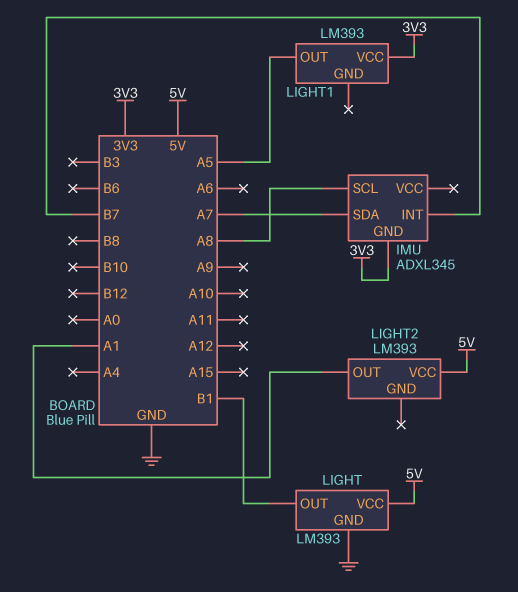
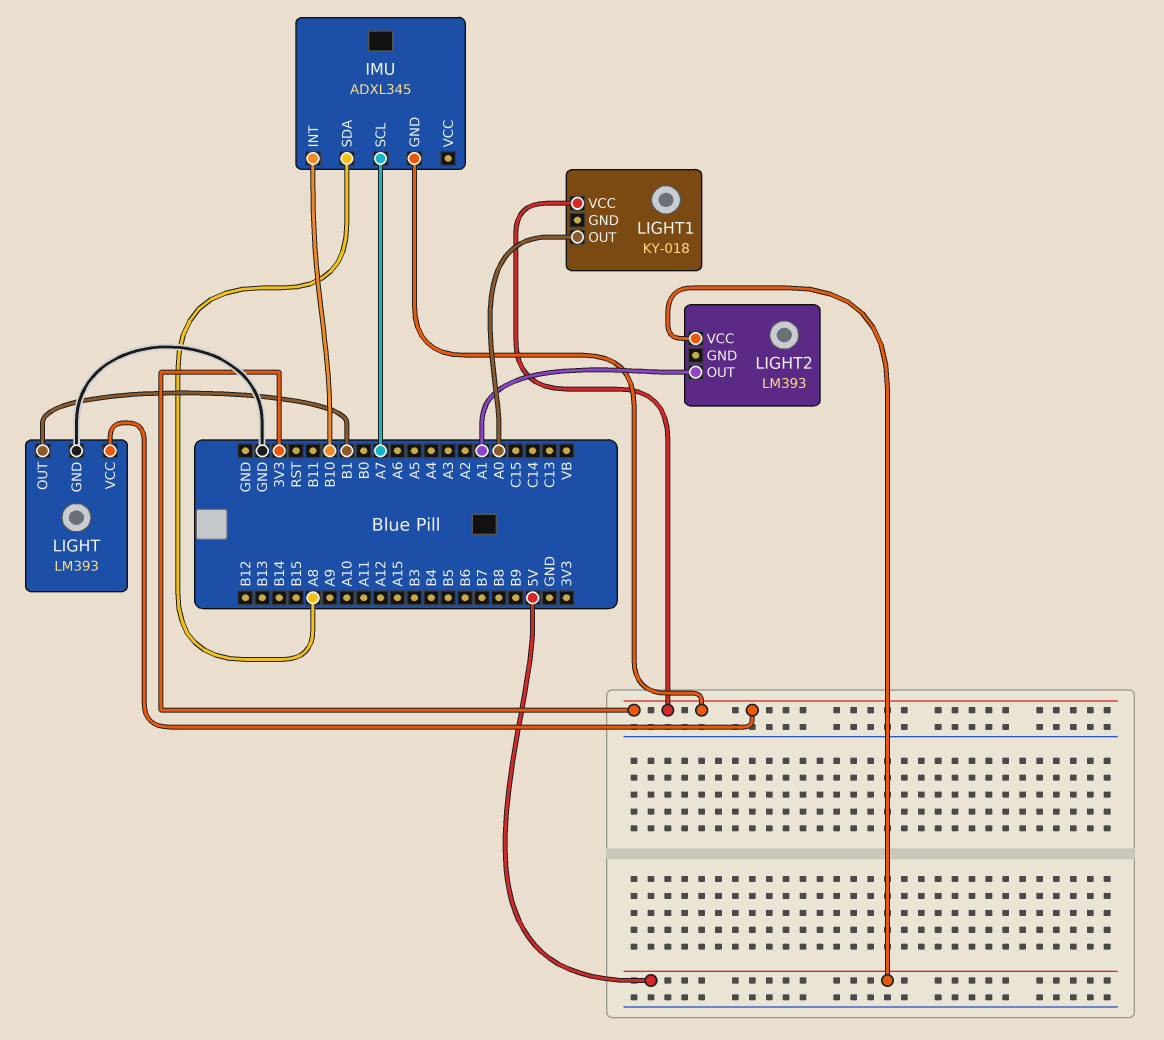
IMU pin INT: B7 -> B10
IMU pin SCL: A8 -> A7
IMU pin SDA: A7 -> A8
LIGHT pin VCC: 5V -> 3V3
LIGHT1: LM393 -> KY-018
LIGHT1 pin OUT: A5 -> A0

